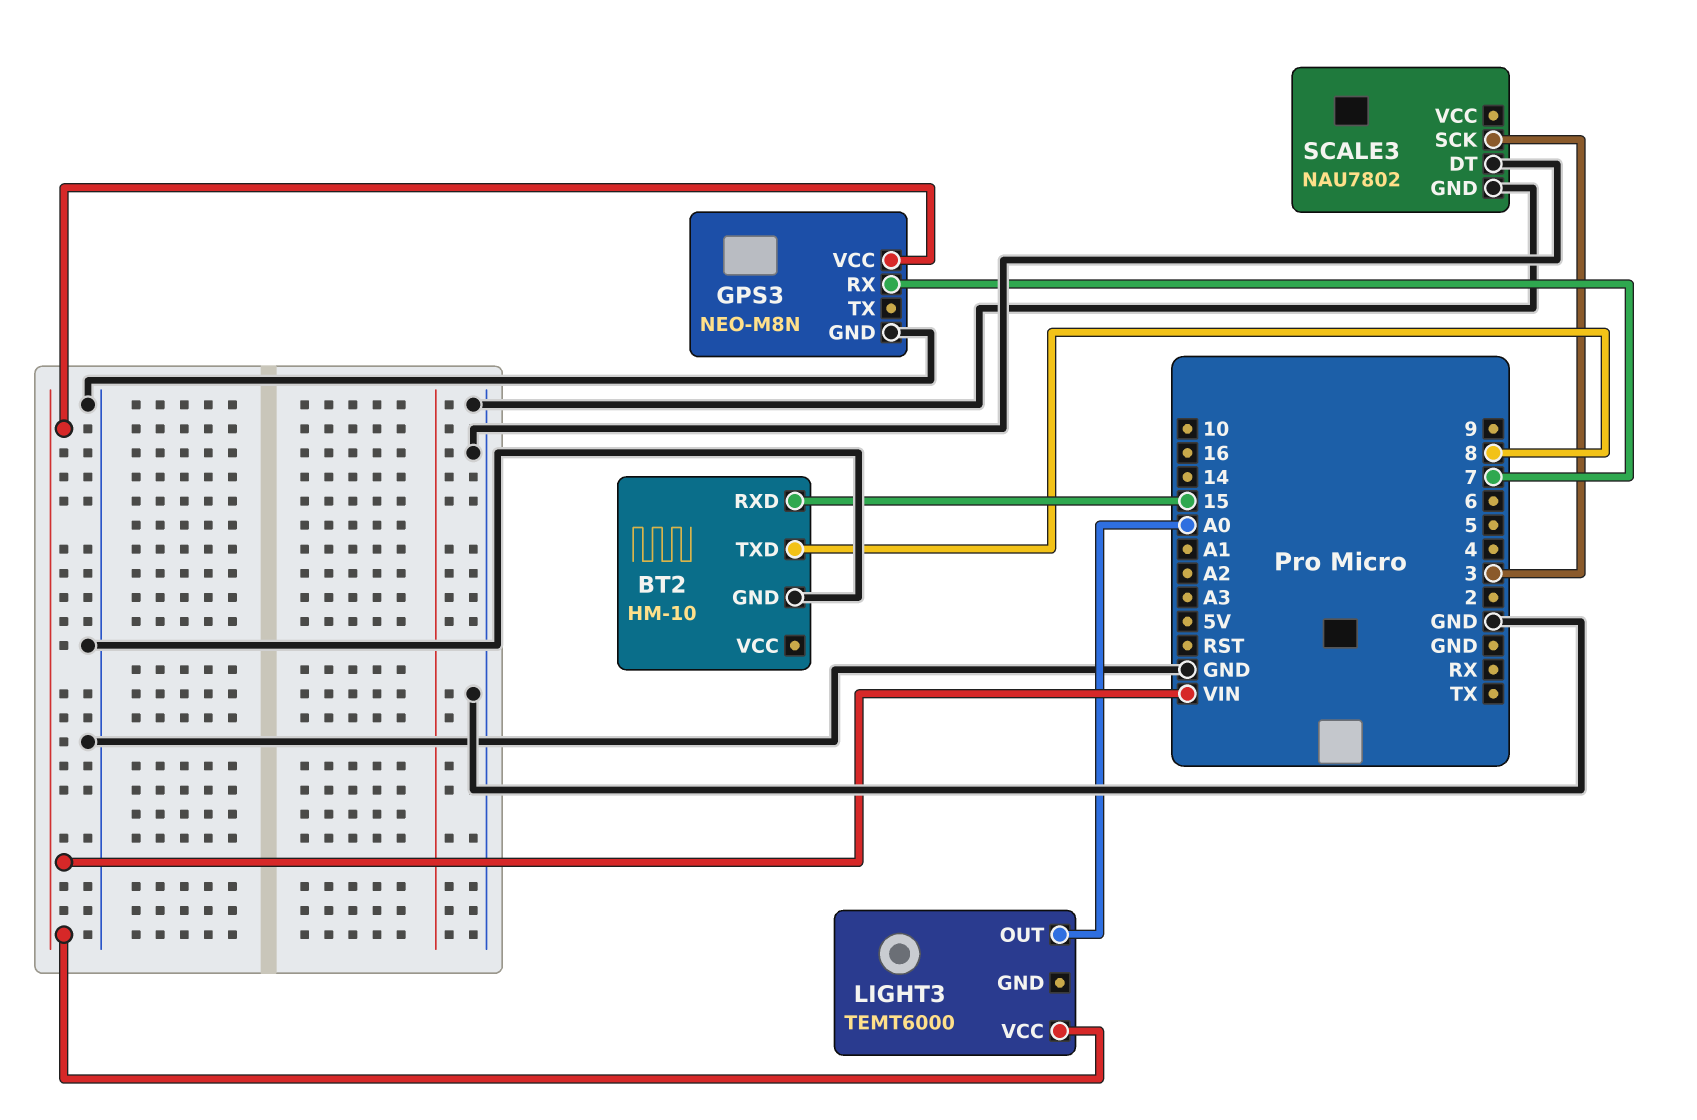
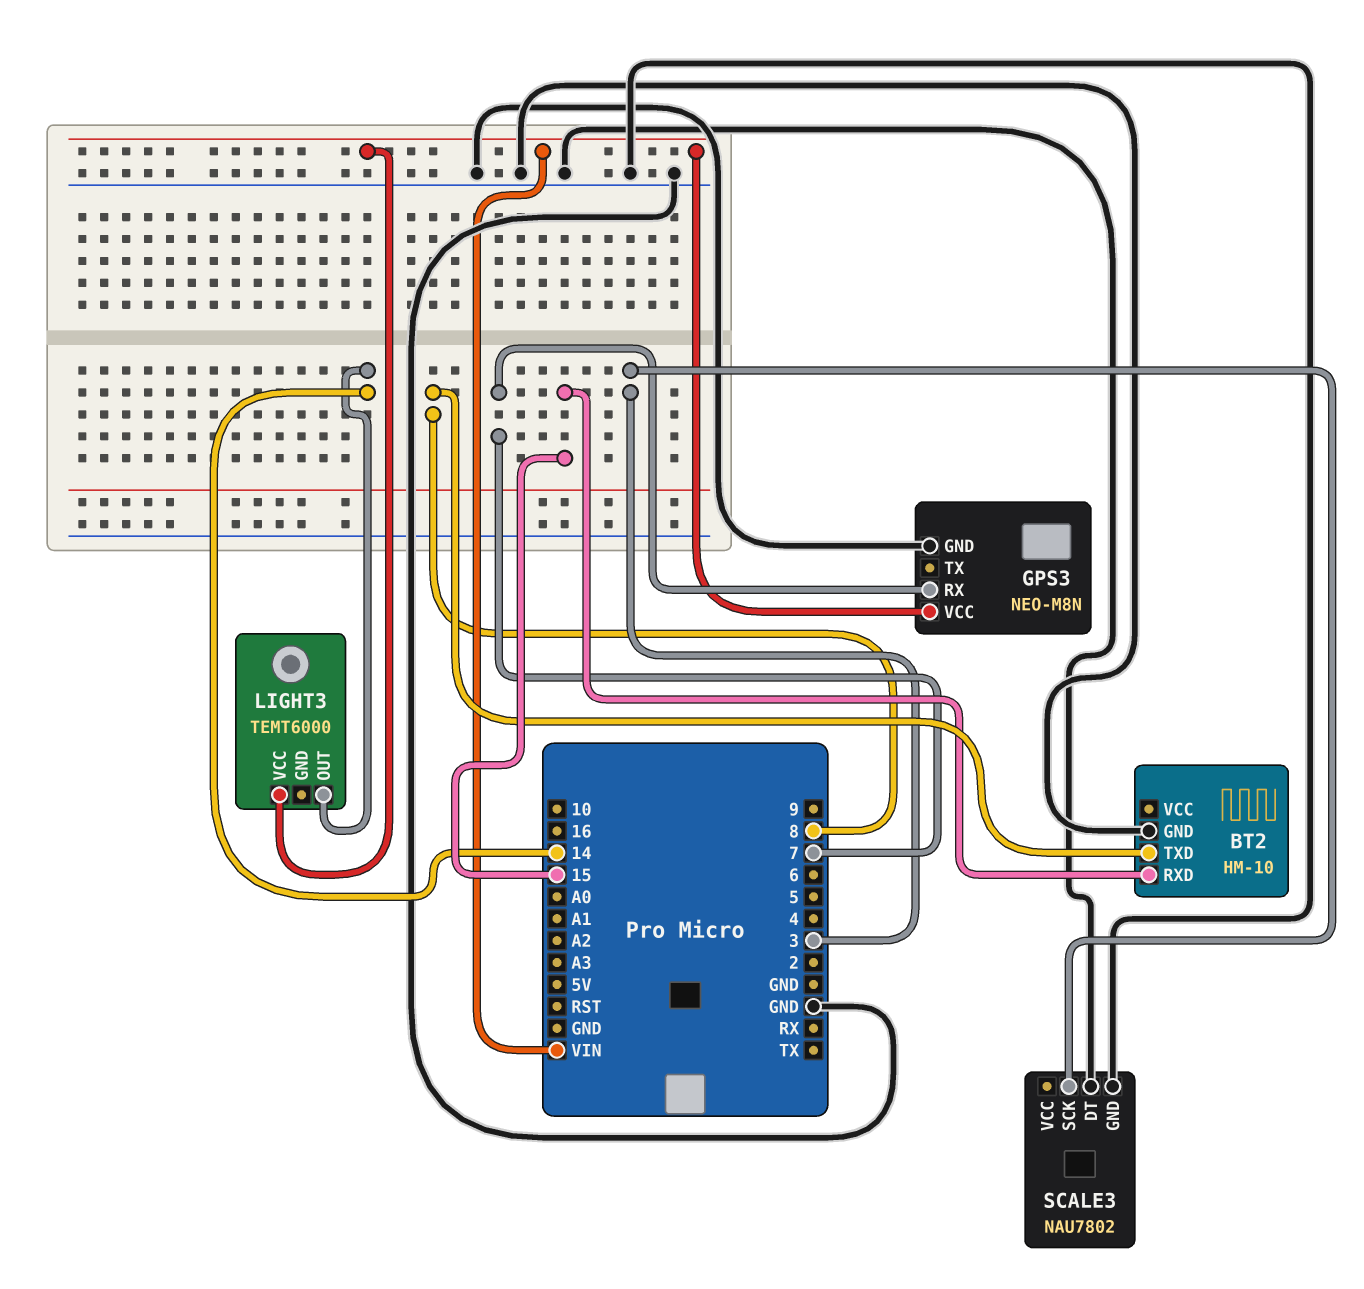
LIGHT3 pin OUT: A0 -> 14

